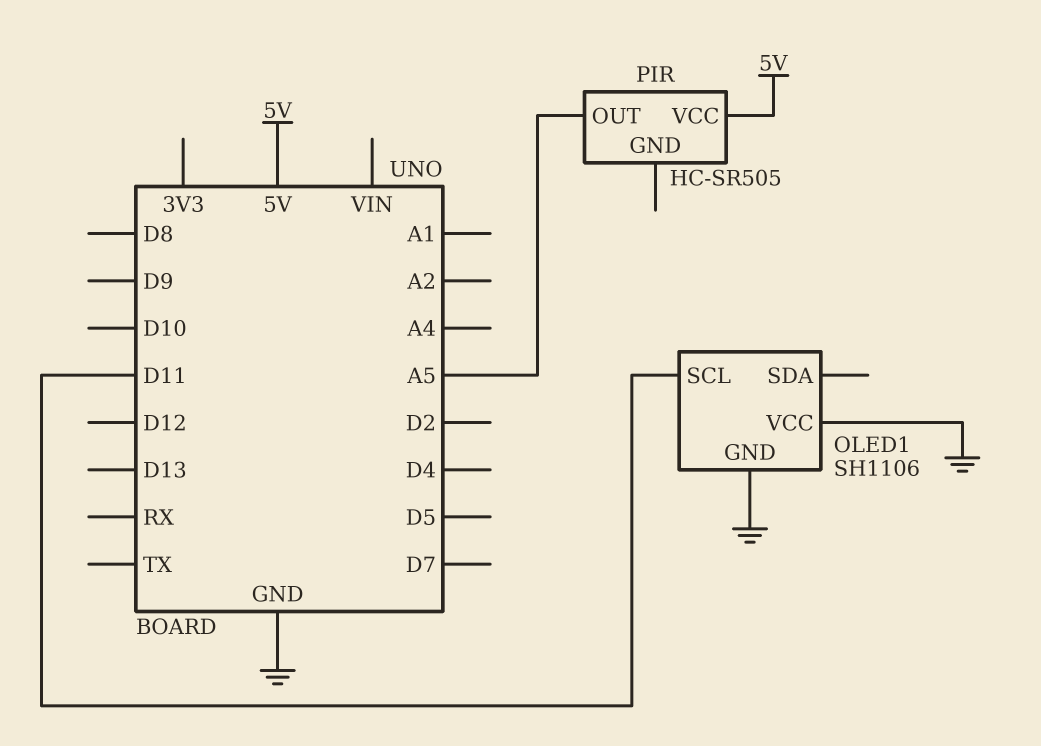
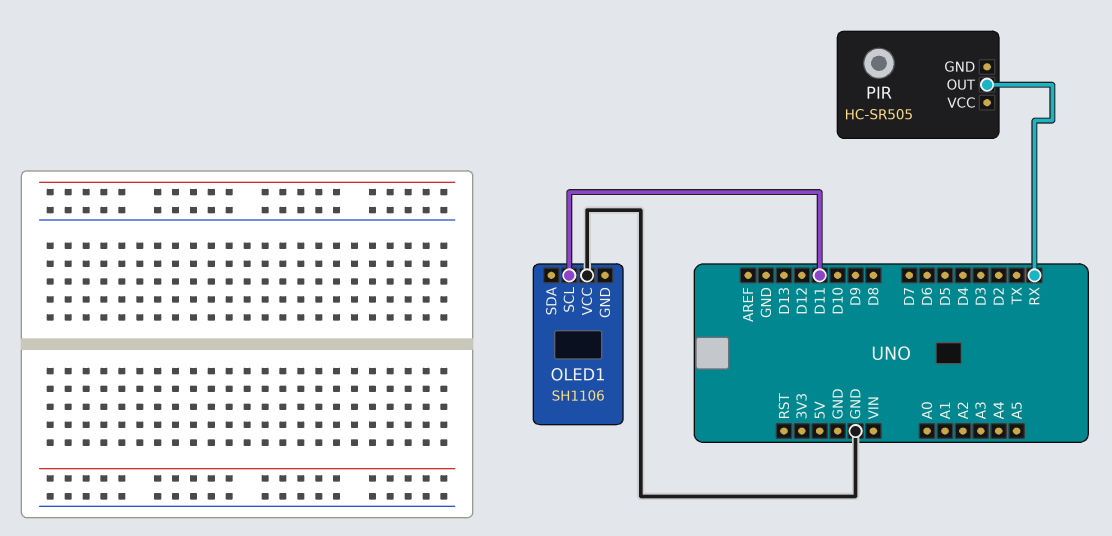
OLED1 pin GND: GND -> none
PIR pin OUT: A5 -> RX
PIR pin VCC: 5V -> none

